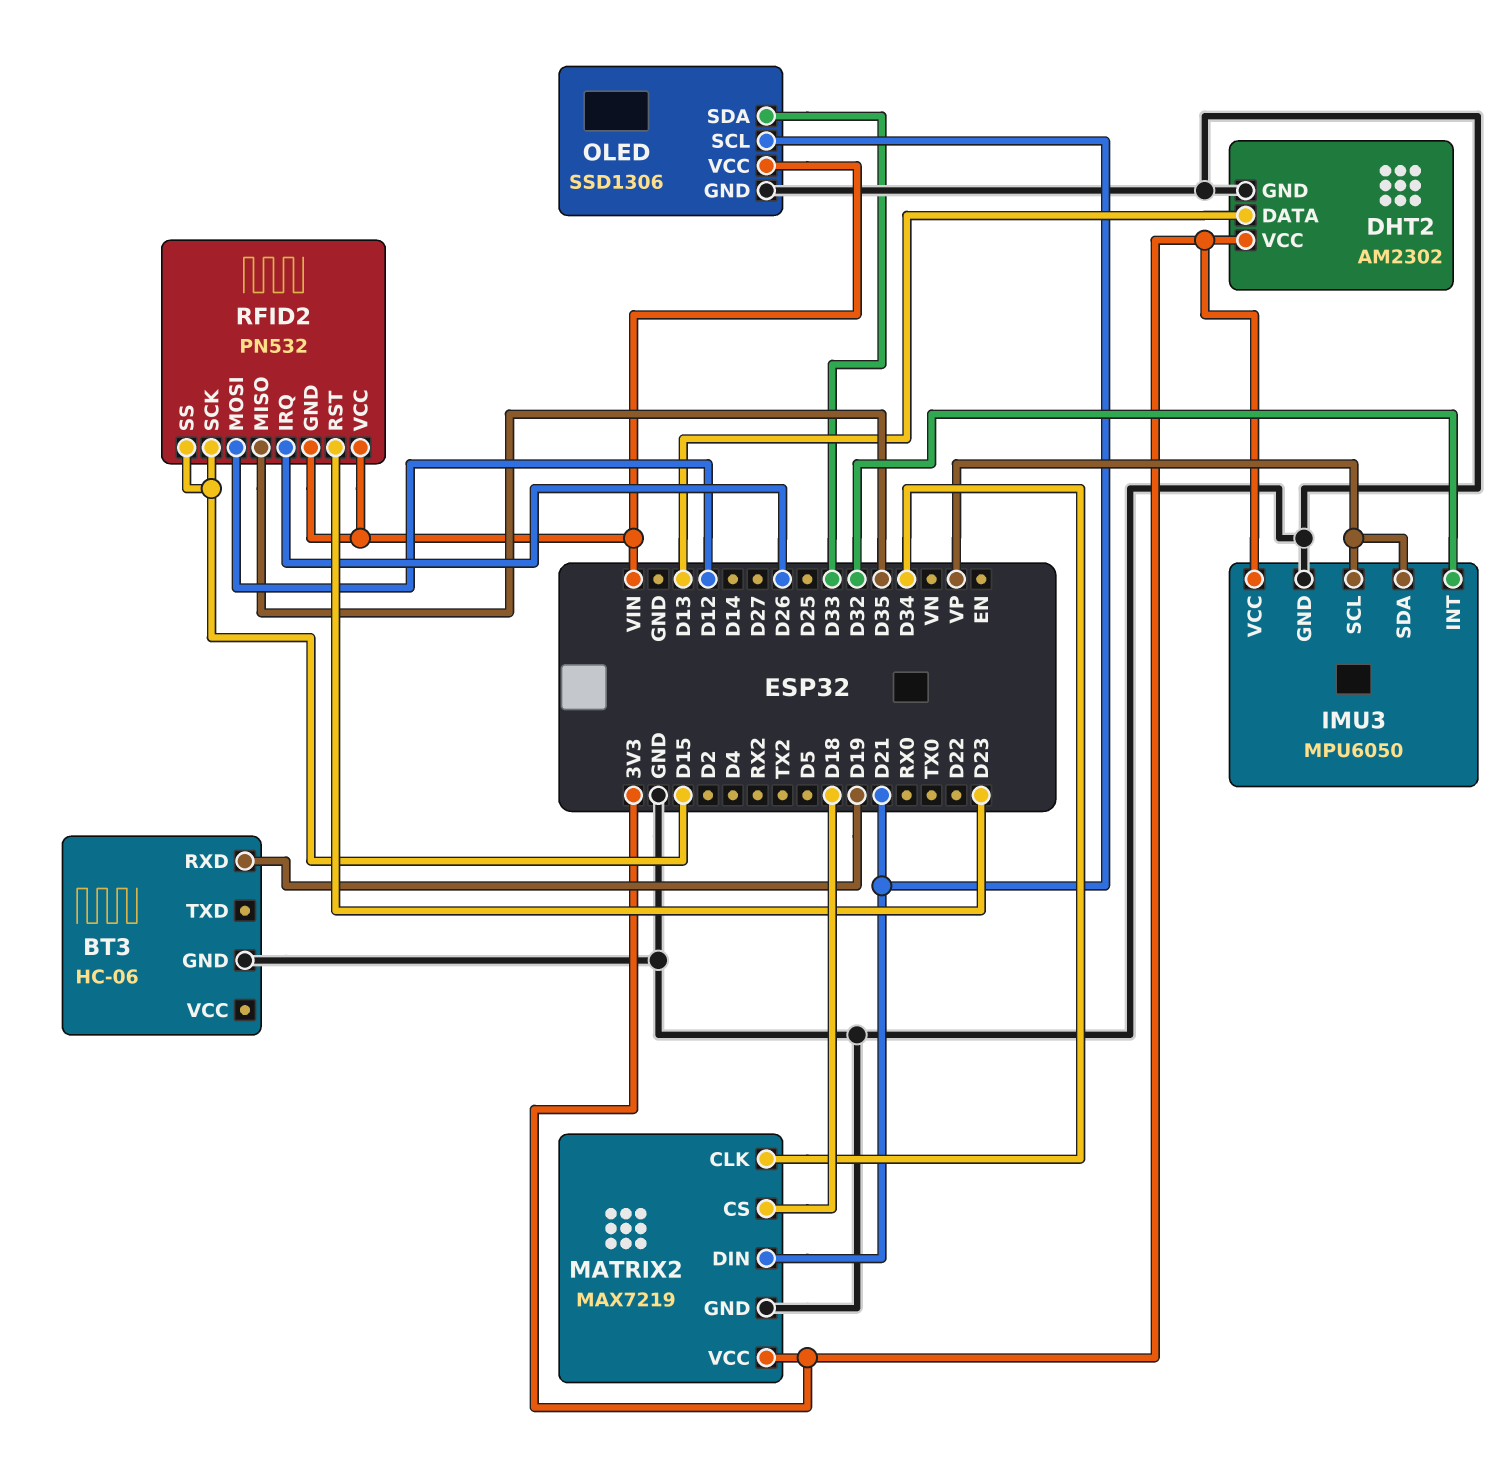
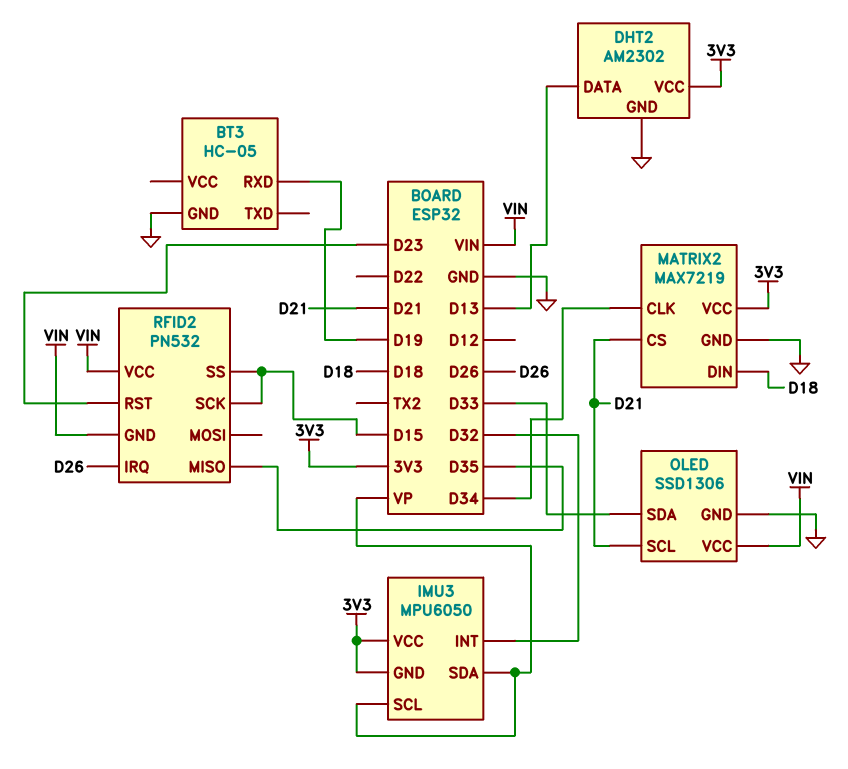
BT3: HC-06 -> HC-05
IMU3 pin GND: GND -> 3V3
MATRIX2 pin CS: D18 -> D21
MATRIX2 pin DIN: D21 -> D18
RFID2 pin MOSI: D12 -> none

